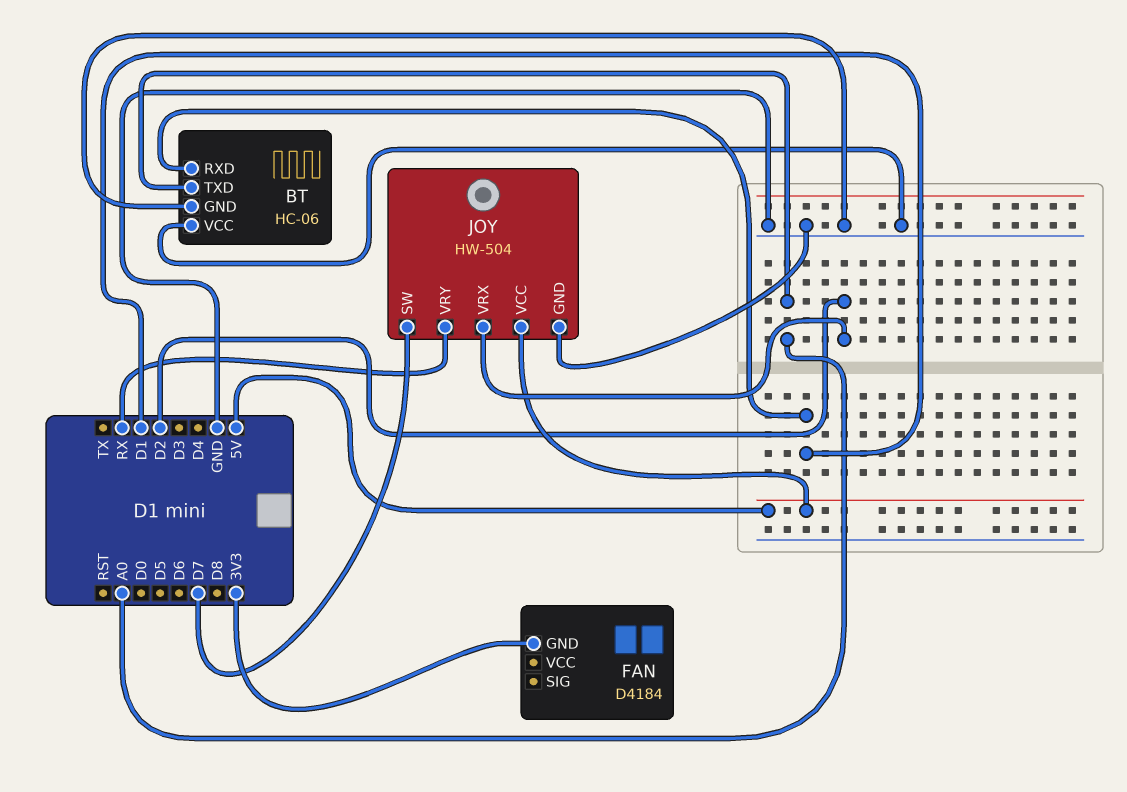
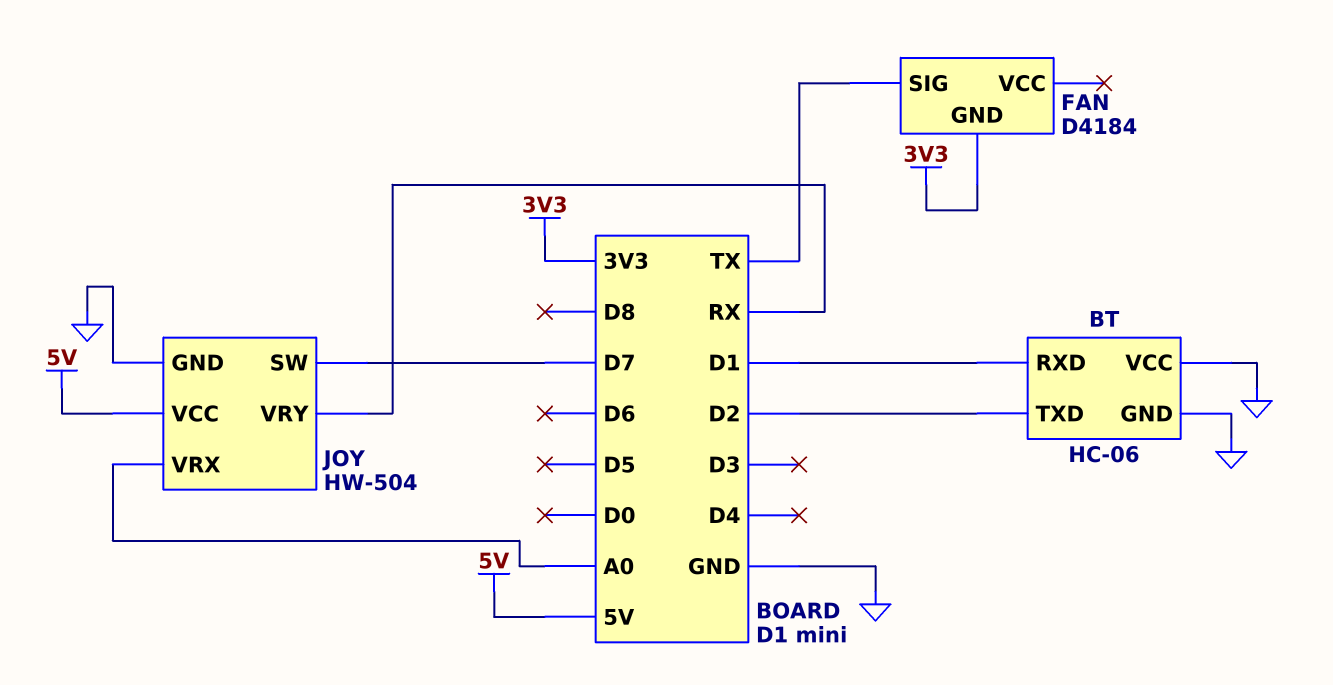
BT pin TXD: A0 -> D2
FAN pin SIG: none -> TX
JOY pin VRX: D2 -> A0

